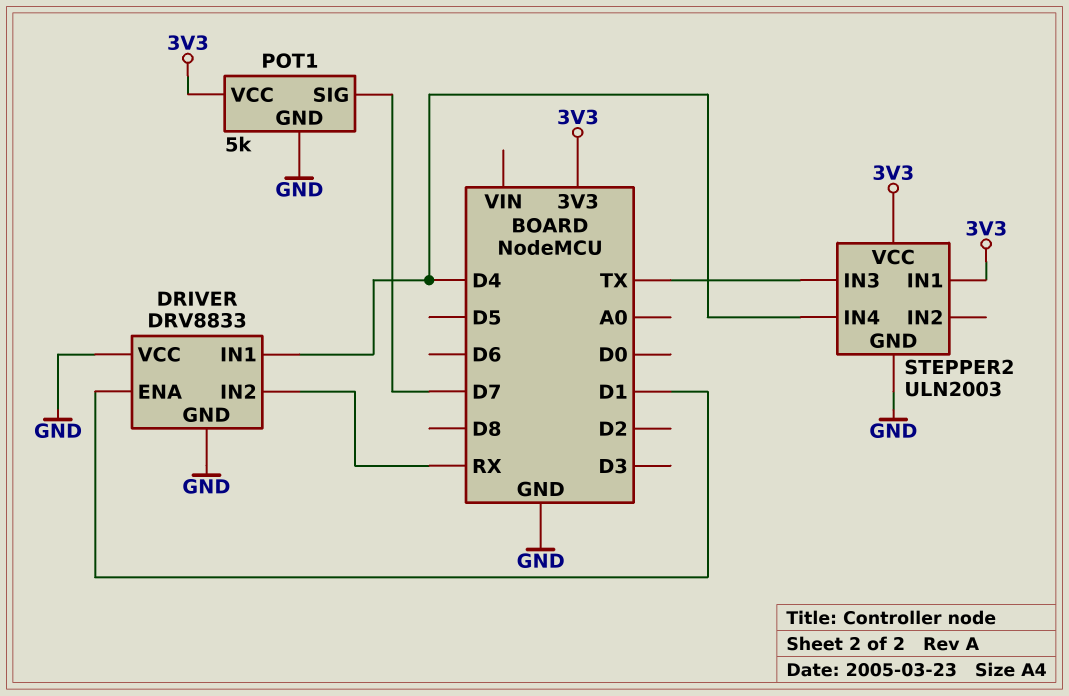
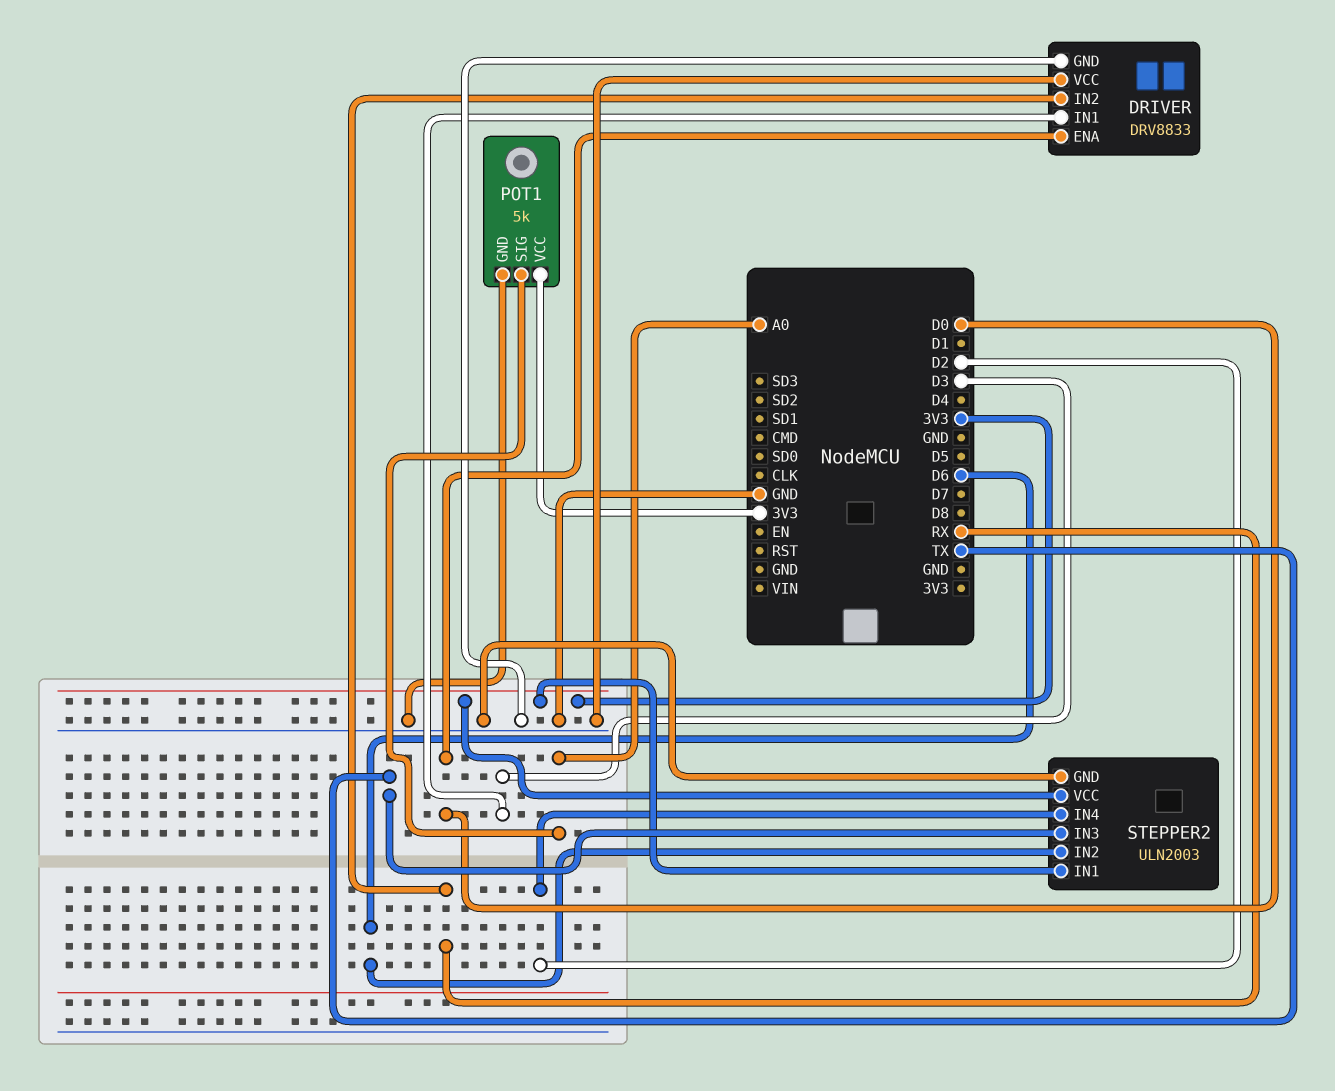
DRIVER pin ENA: D1 -> D0
DRIVER pin IN1: D4 -> D3
POT1 pin SIG: D7 -> A0
STEPPER2 pin IN2: none -> D6
STEPPER2 pin IN4: D4 -> D2

